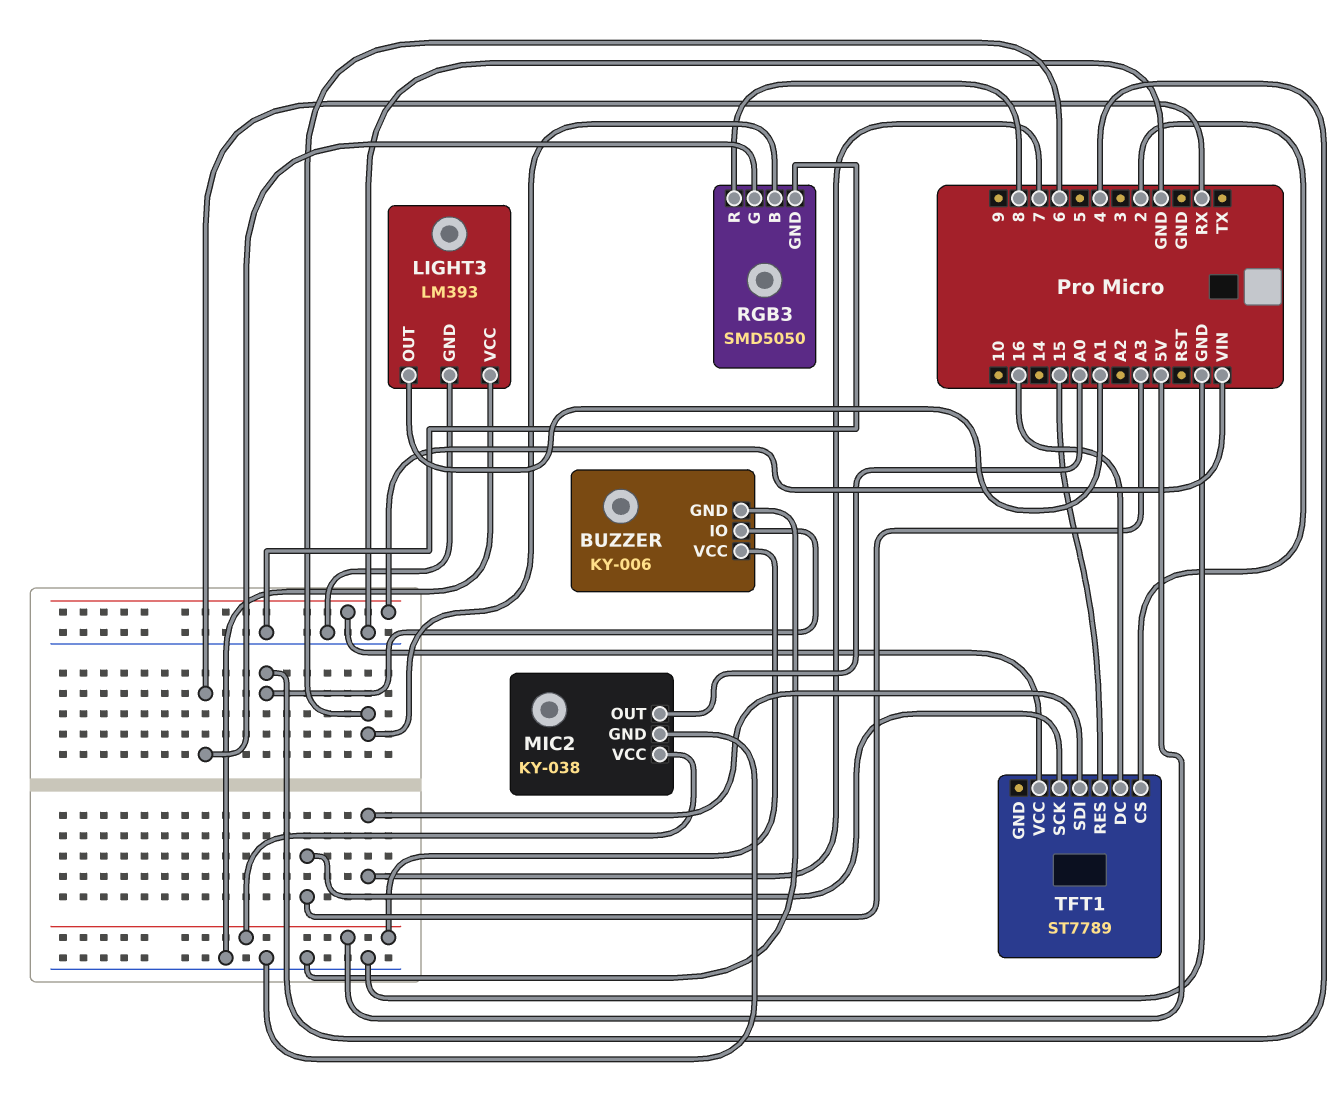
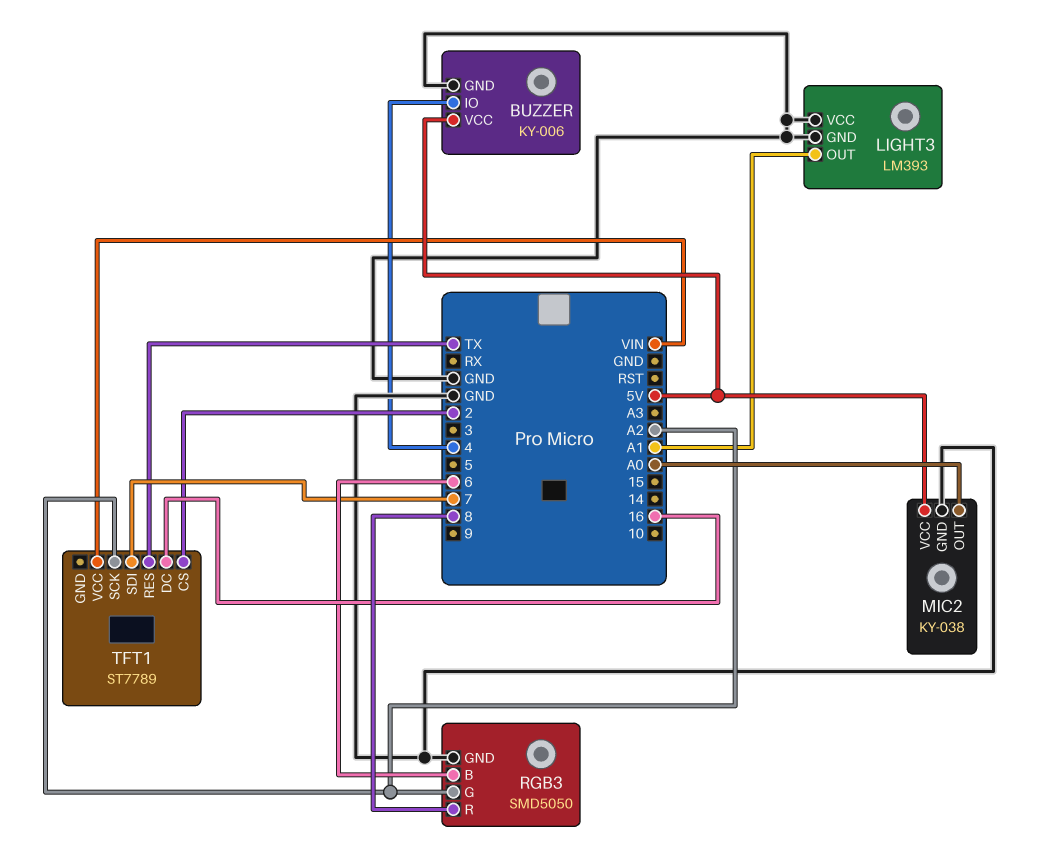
RGB3 pin G: RX -> A2
TFT1 pin RES: 15 -> TX
TFT1 pin SCK: A3 -> A2

